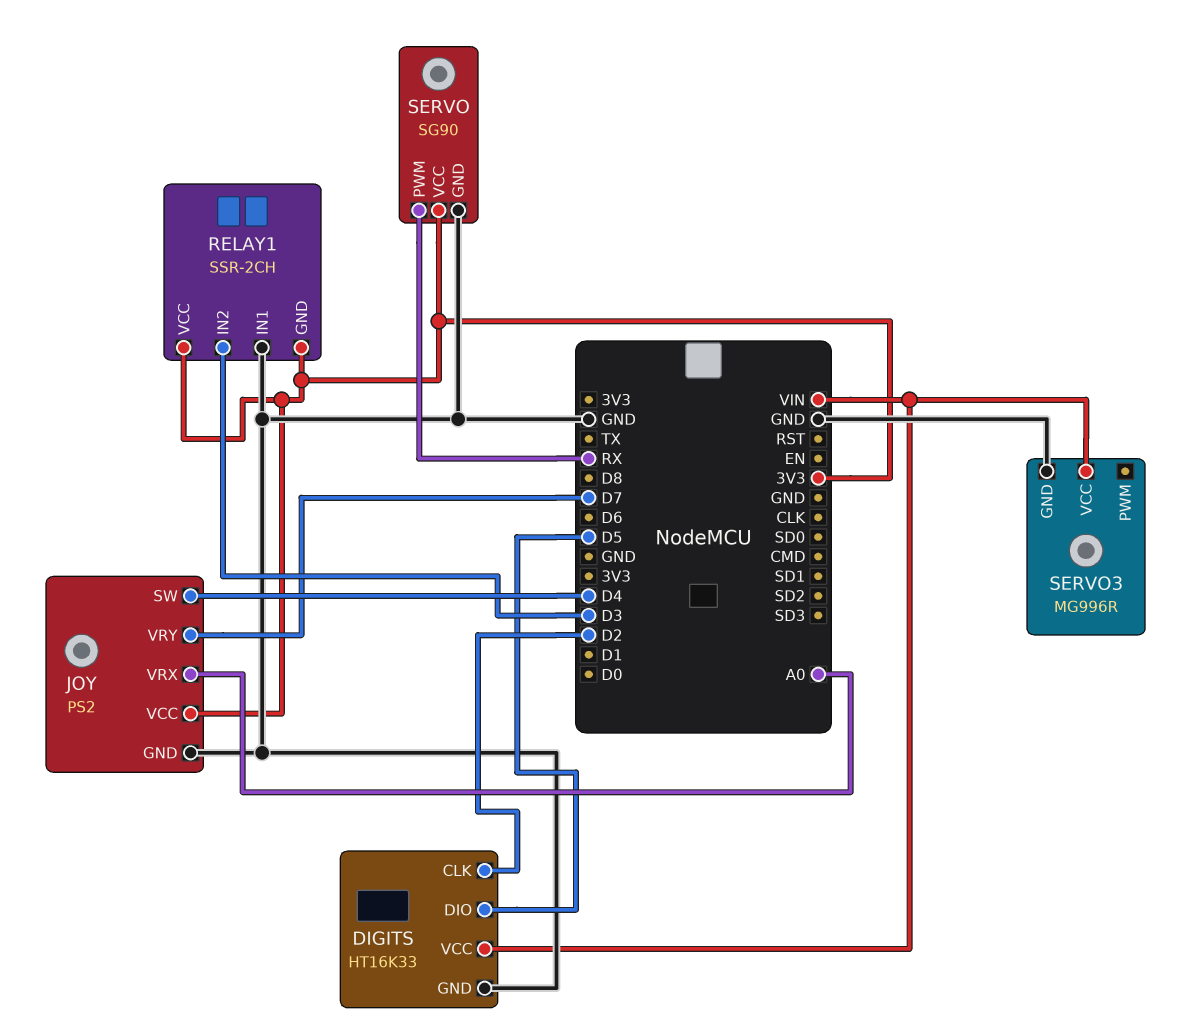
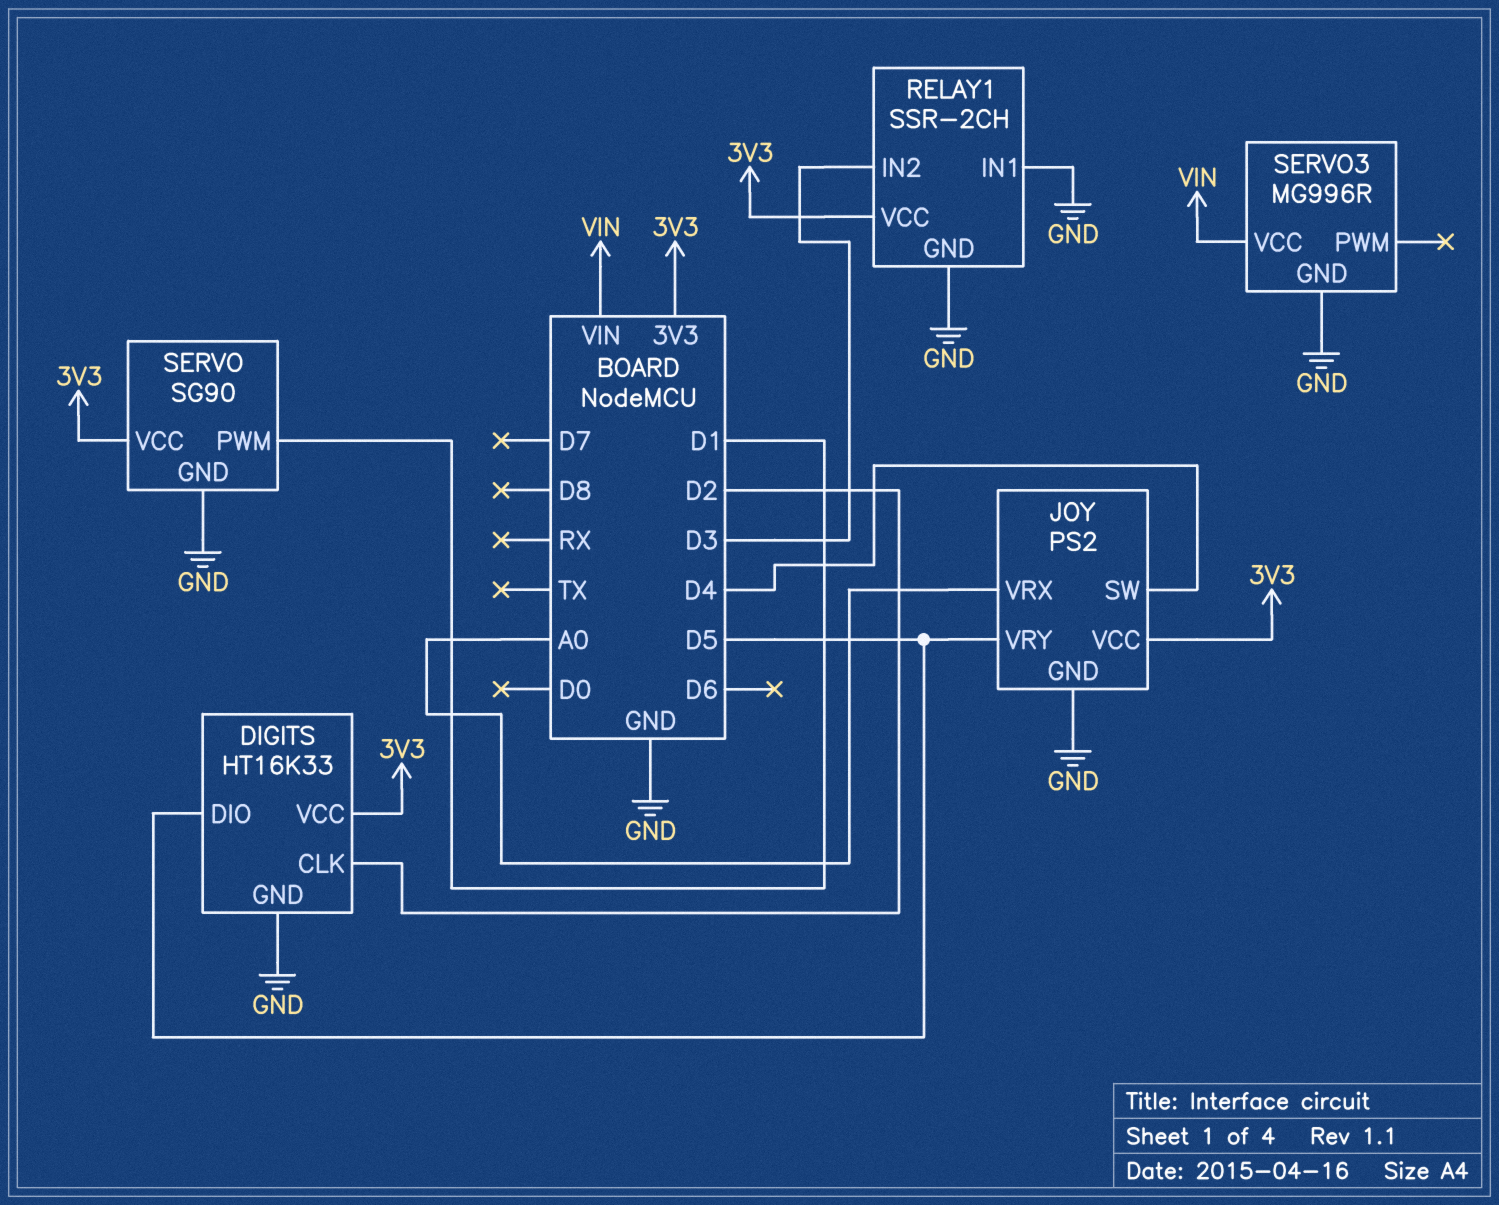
DIGITS pin VCC: VIN -> 3V3
JOY pin VRY: D7 -> D5
RELAY1 pin GND: 3V3 -> GND
SERVO pin PWM: RX -> D1

